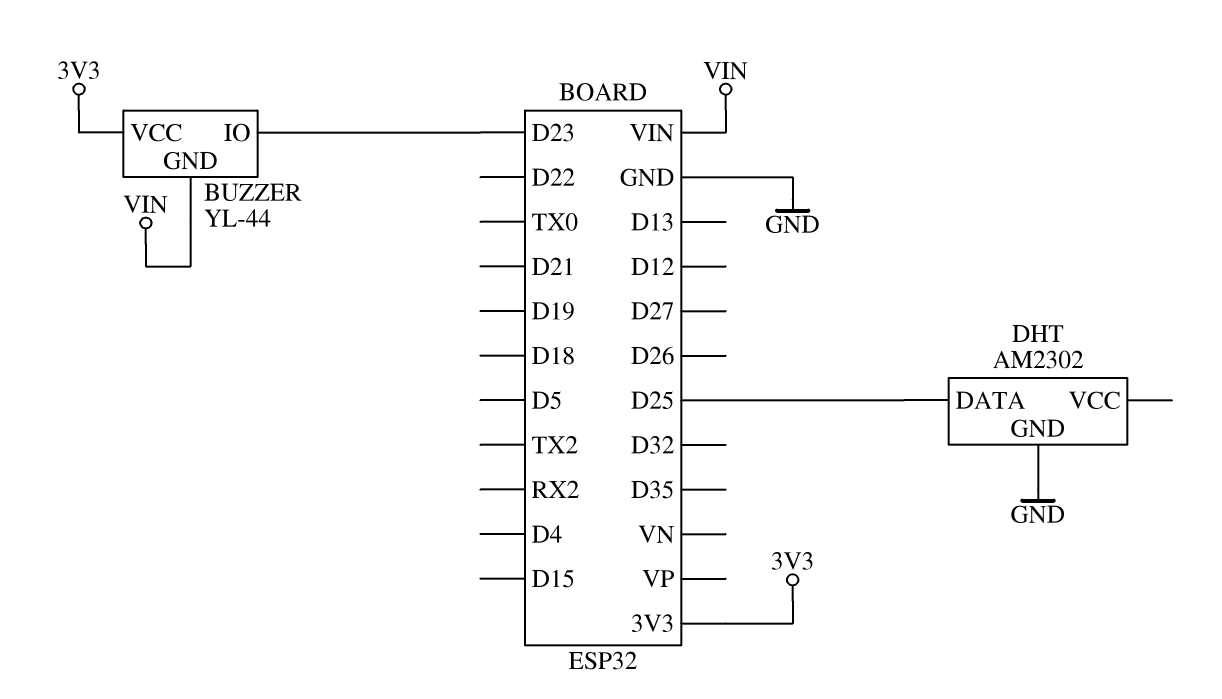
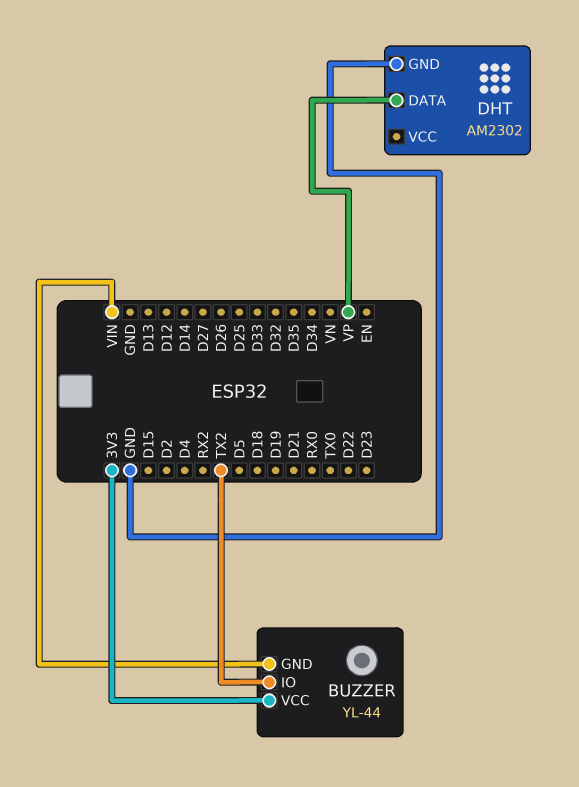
BUZZER pin IO: D23 -> TX2
DHT pin DATA: D25 -> VP

